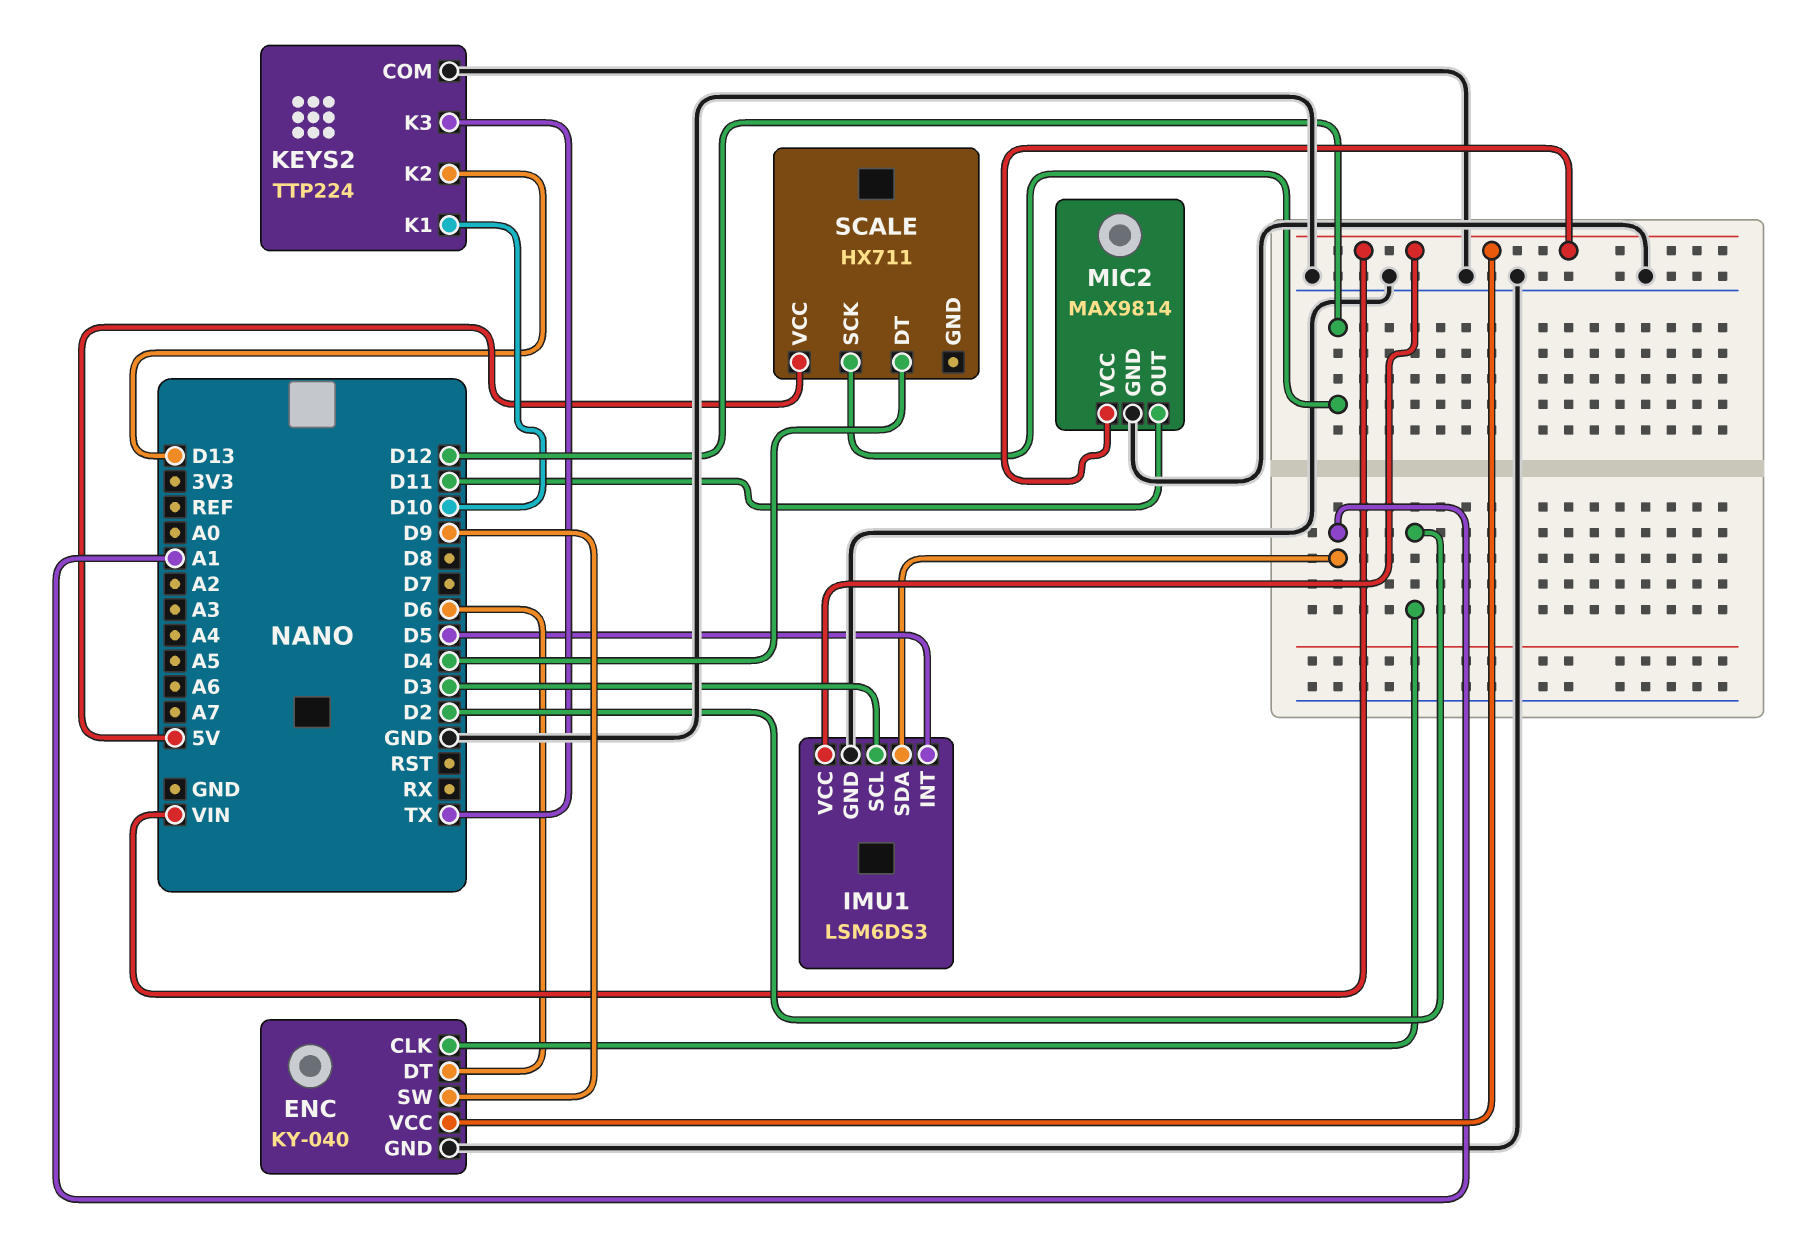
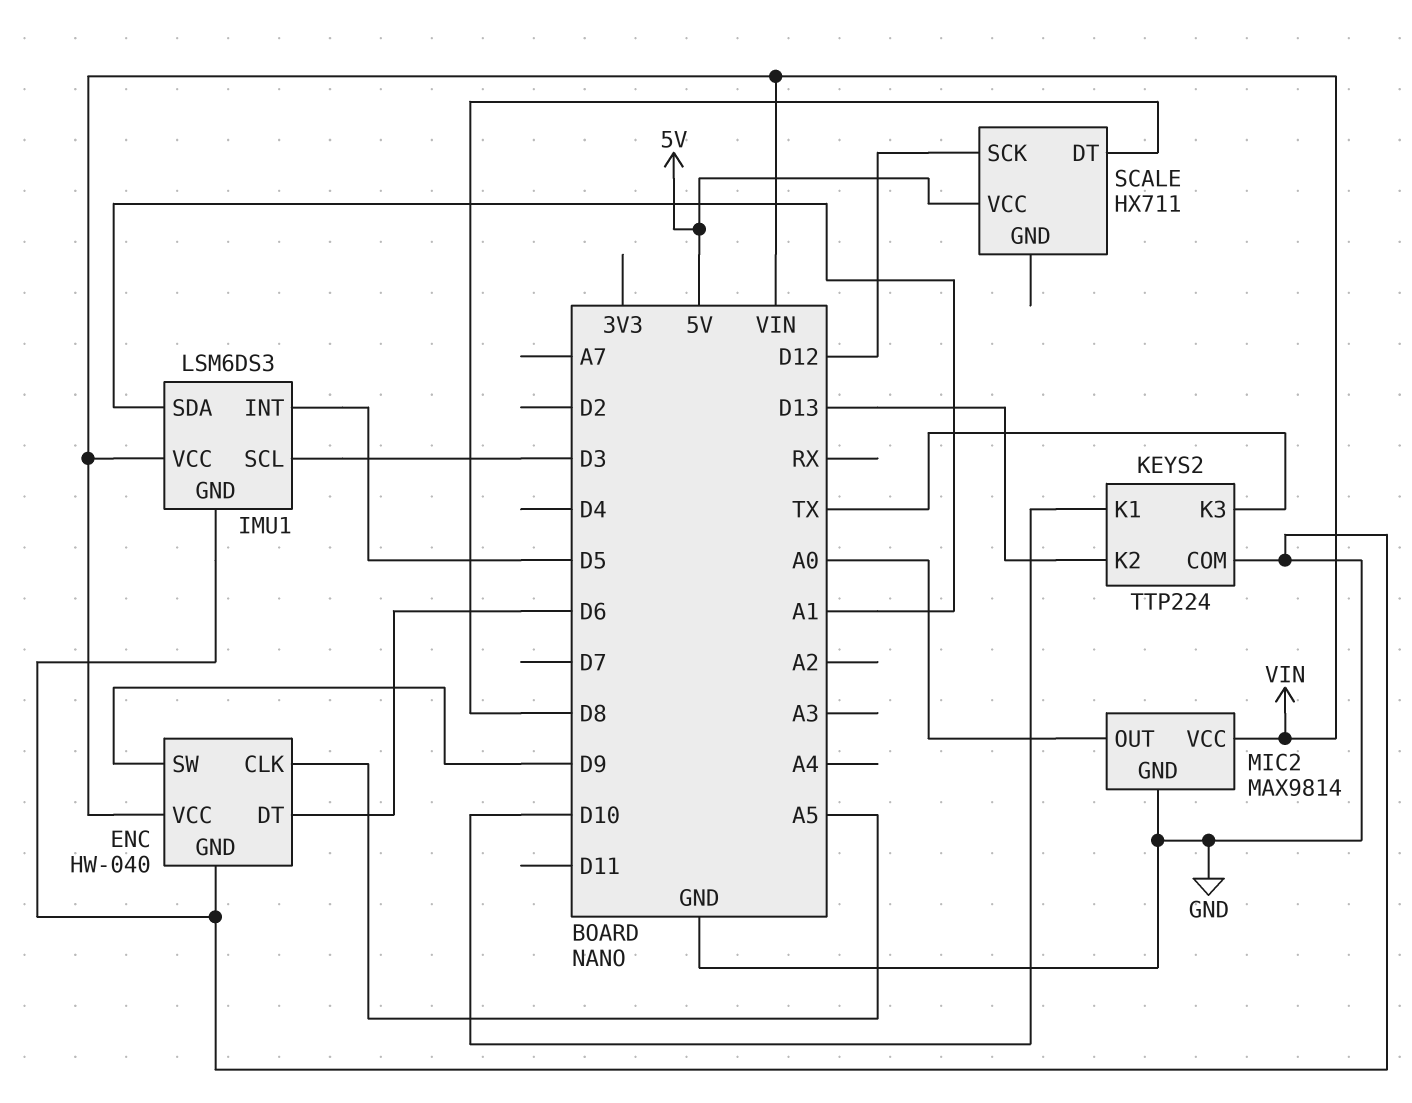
ENC: KY-040 -> HW-040
ENC pin CLK: D2 -> A5
MIC2 pin OUT: D11 -> A0
SCALE pin DT: D4 -> D8

